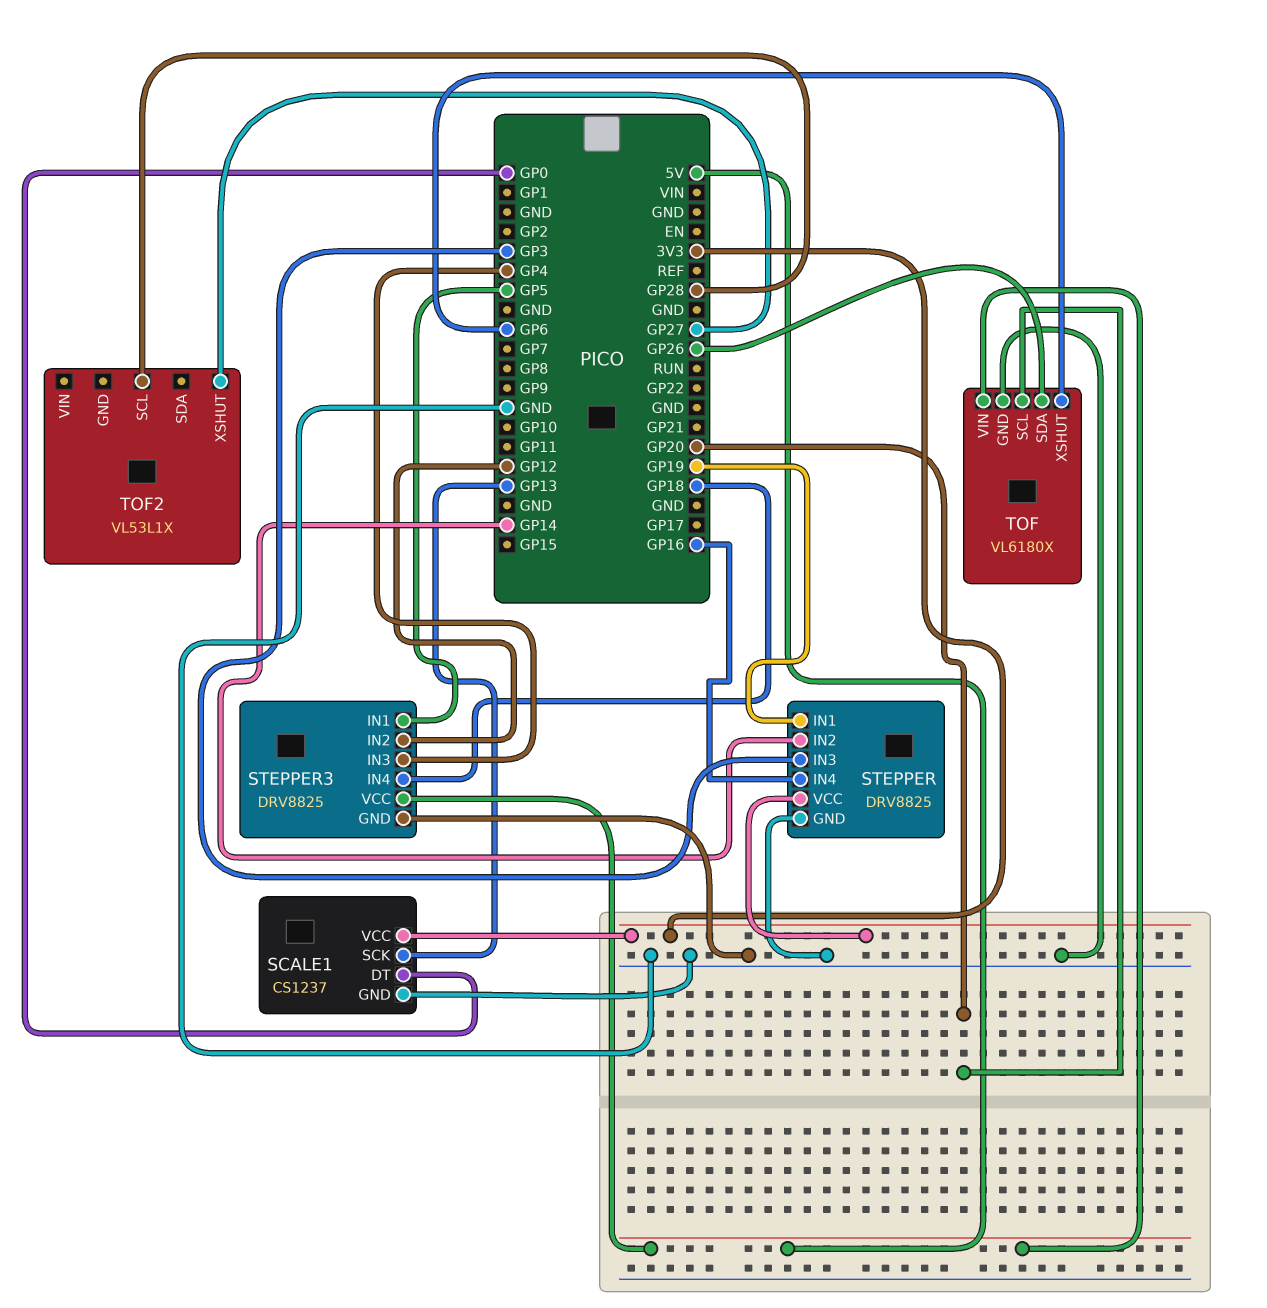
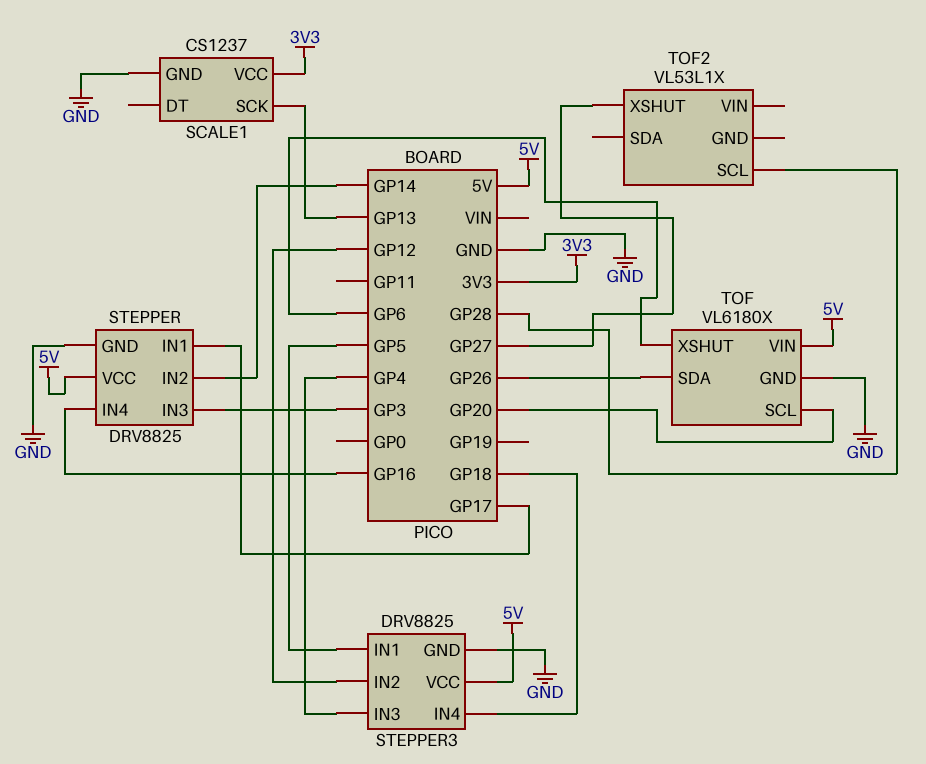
SCALE1 pin DT: GP0 -> none
STEPPER pin IN1: GP19 -> GP17
STEPPER pin VCC: 3V3 -> 5V

